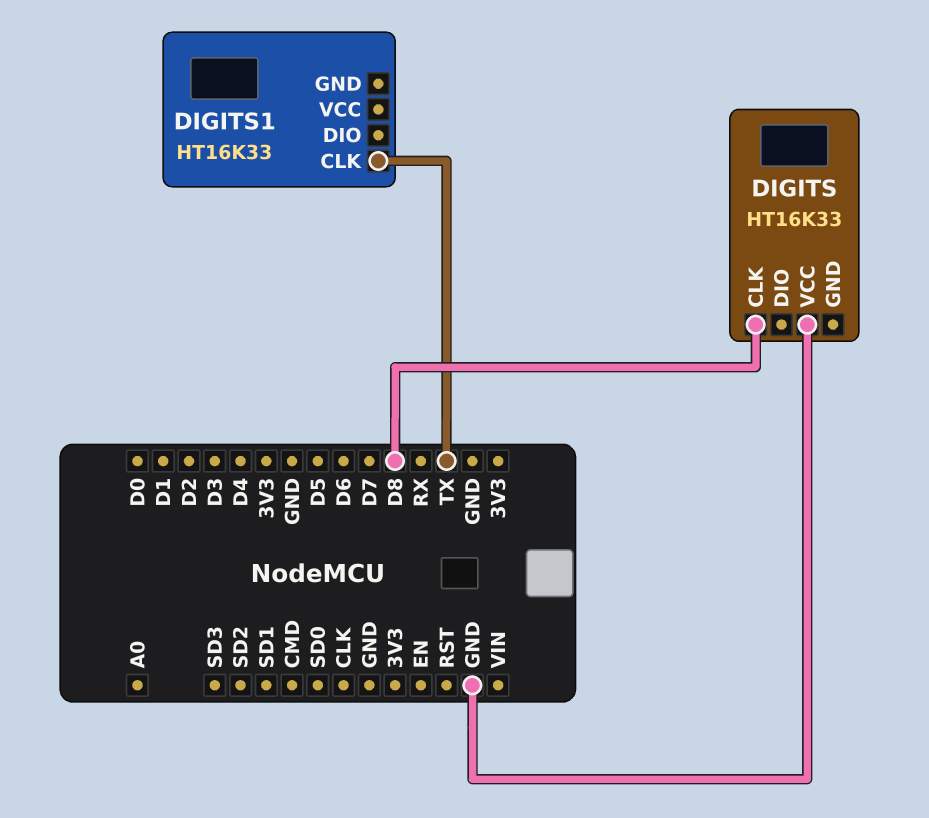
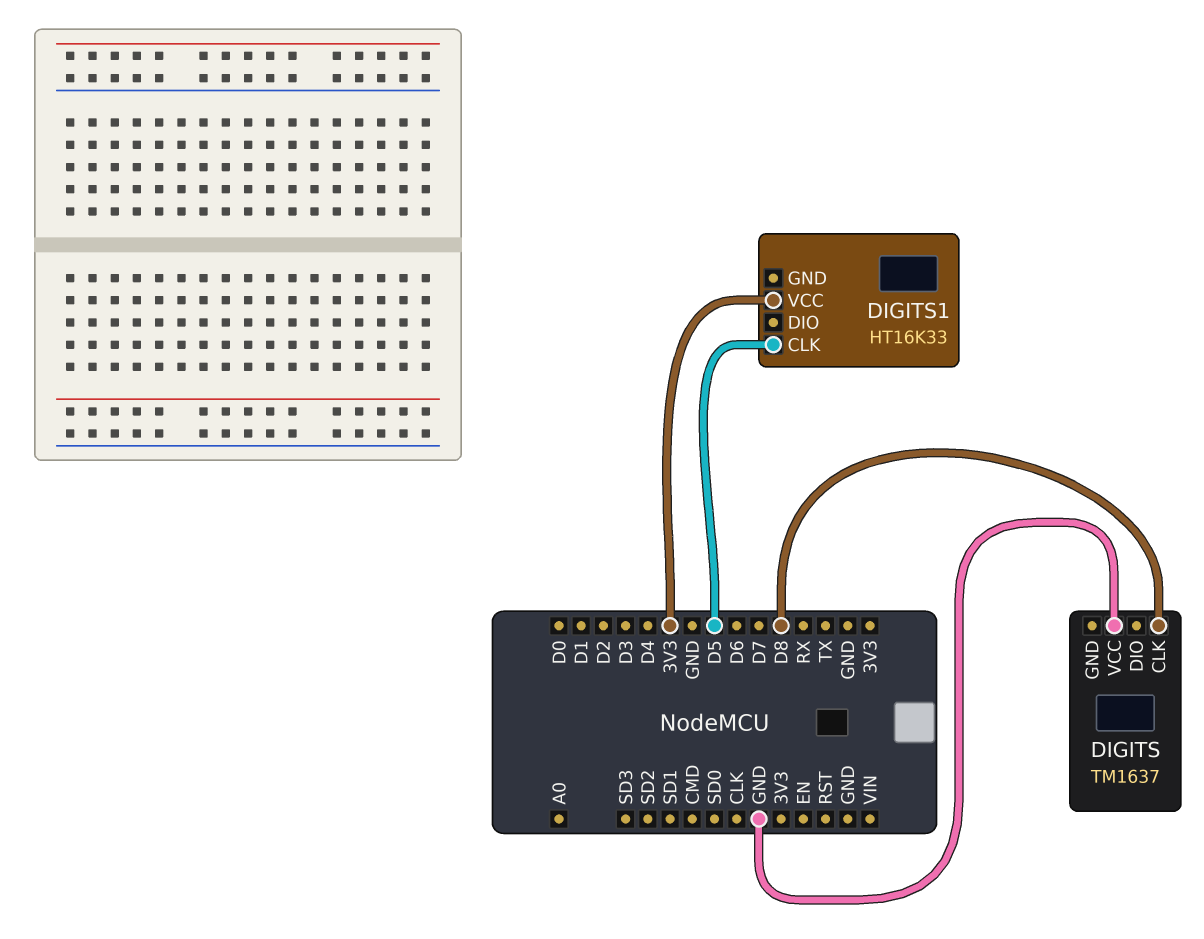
DIGITS: HT16K33 -> TM1637
DIGITS1 pin CLK: TX -> D5
DIGITS1 pin VCC: none -> 3V3

